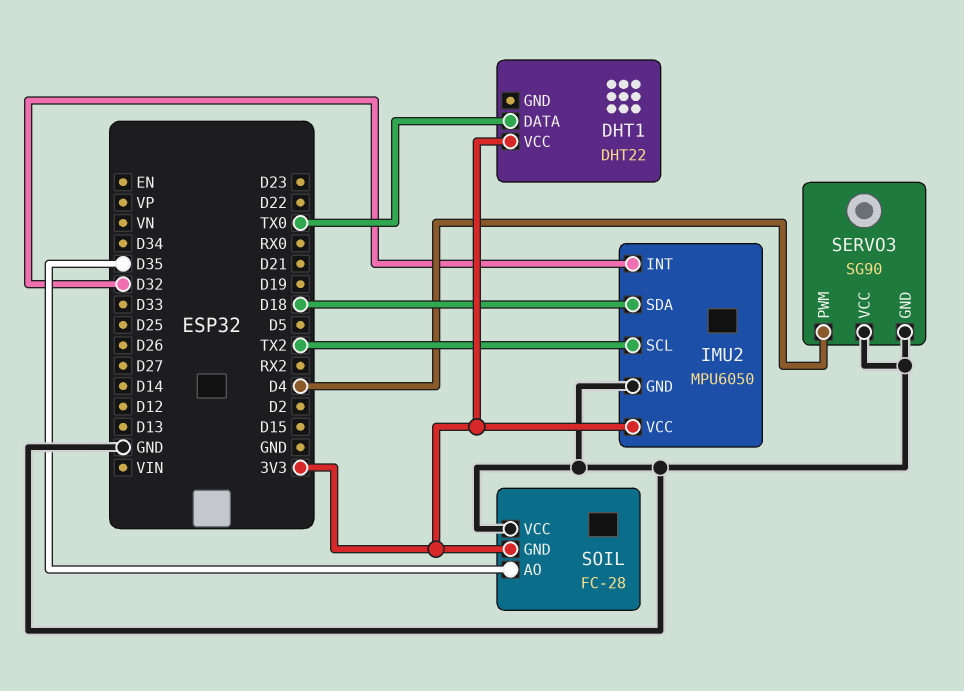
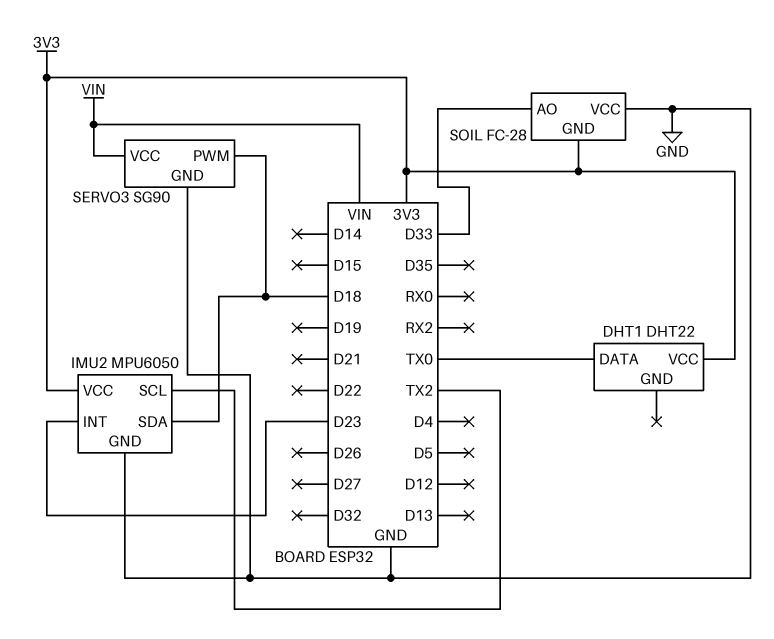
IMU2 pin INT: D32 -> D23
SERVO3 pin PWM: D4 -> D18
SERVO3 pin VCC: GND -> VIN
SOIL pin AO: D35 -> D33

